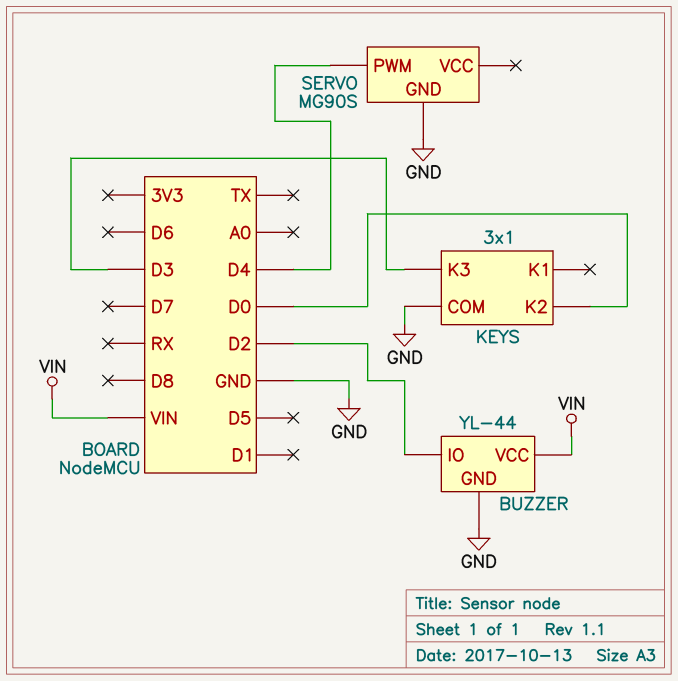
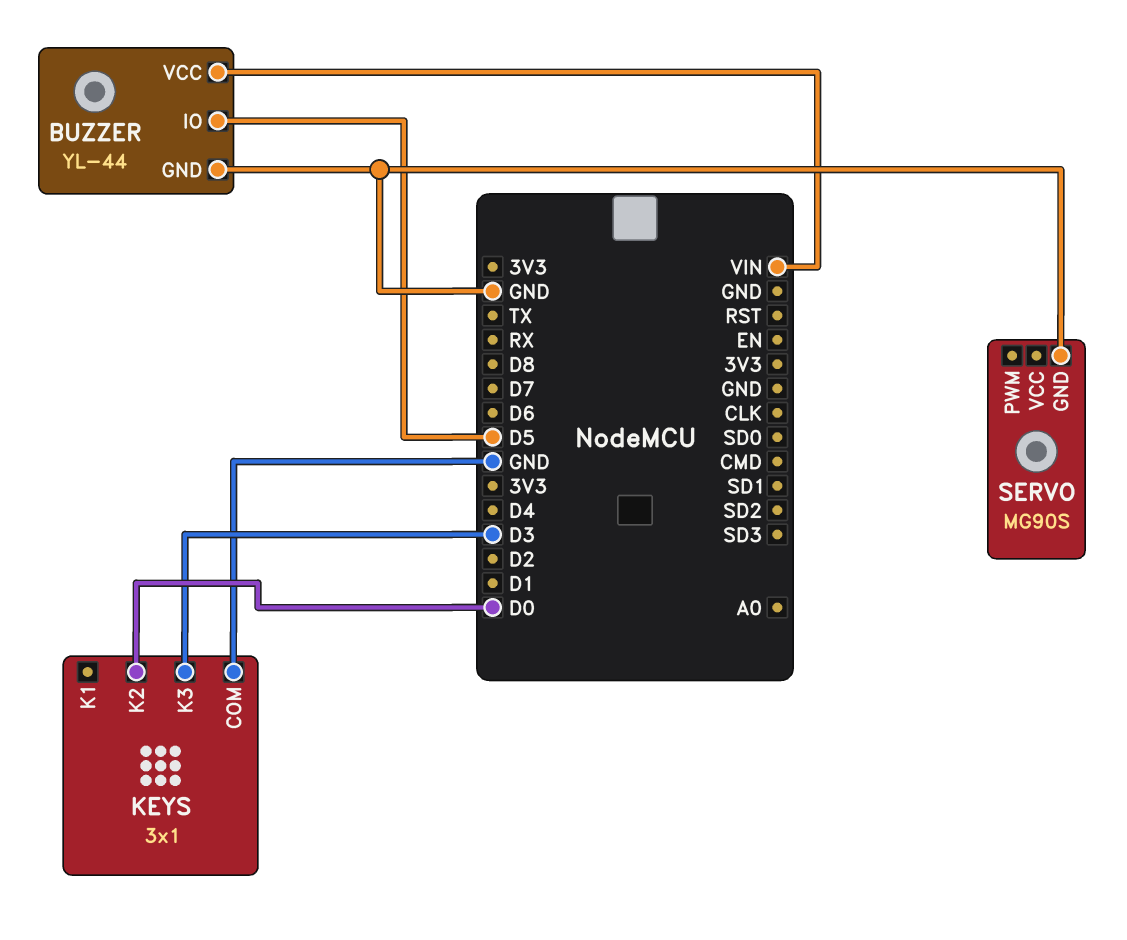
BUZZER pin IO: D2 -> D5
SERVO pin PWM: D4 -> none

